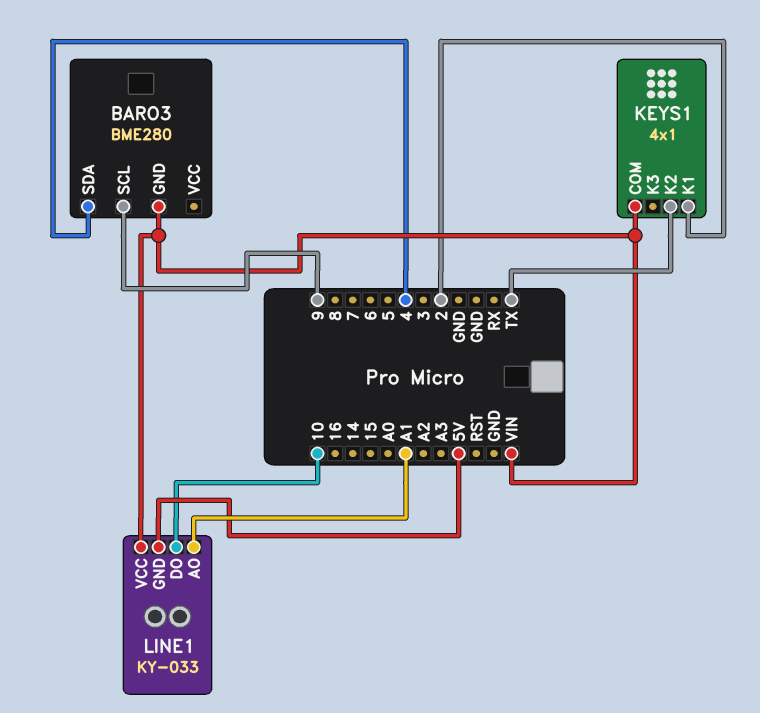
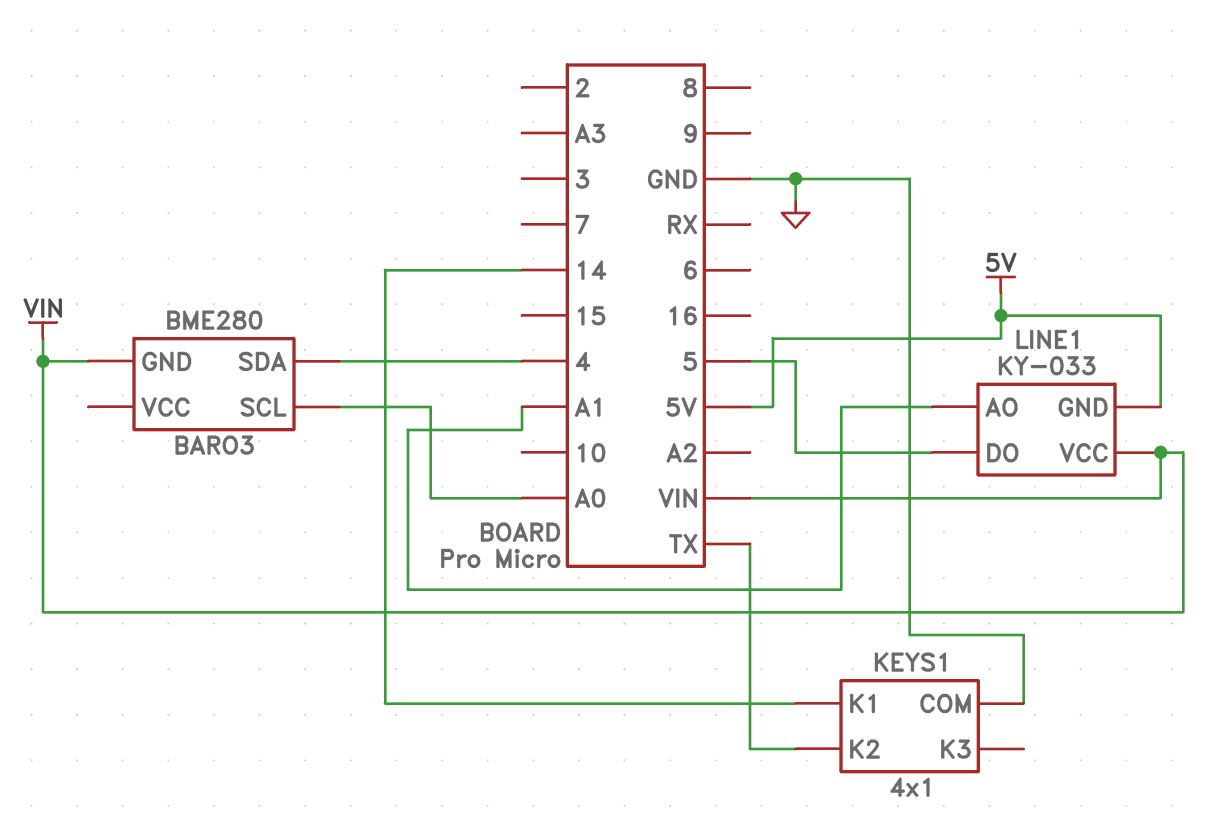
BARO3 pin SCL: 9 -> A0
KEYS1 pin COM: VIN -> GND
KEYS1 pin K1: 2 -> 14
LINE1 pin DO: 10 -> 5

